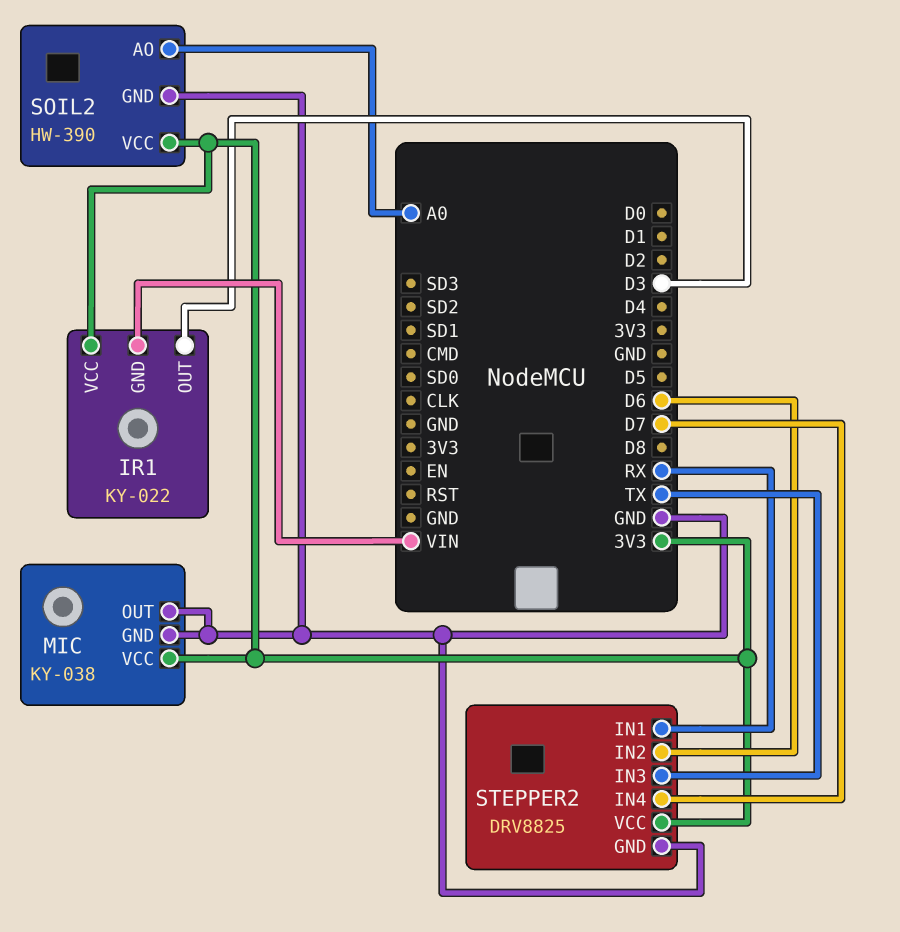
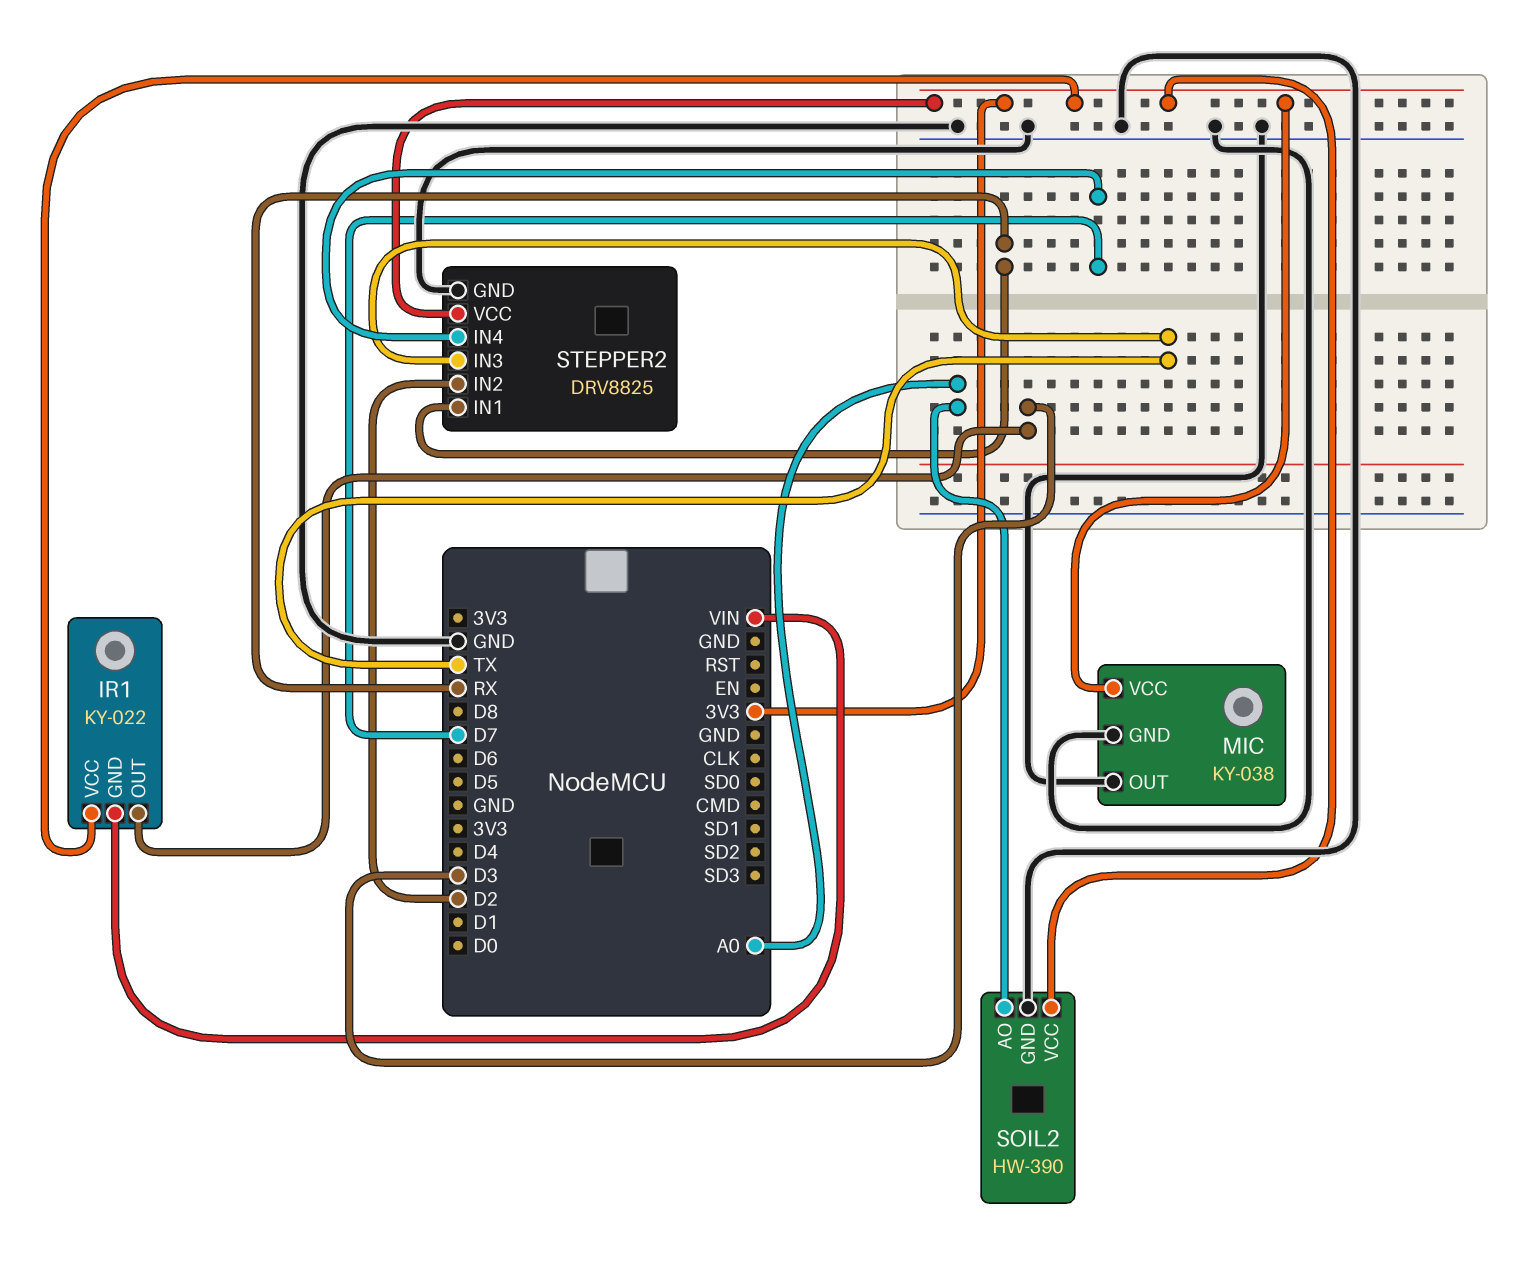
STEPPER2 pin IN2: D6 -> D2

